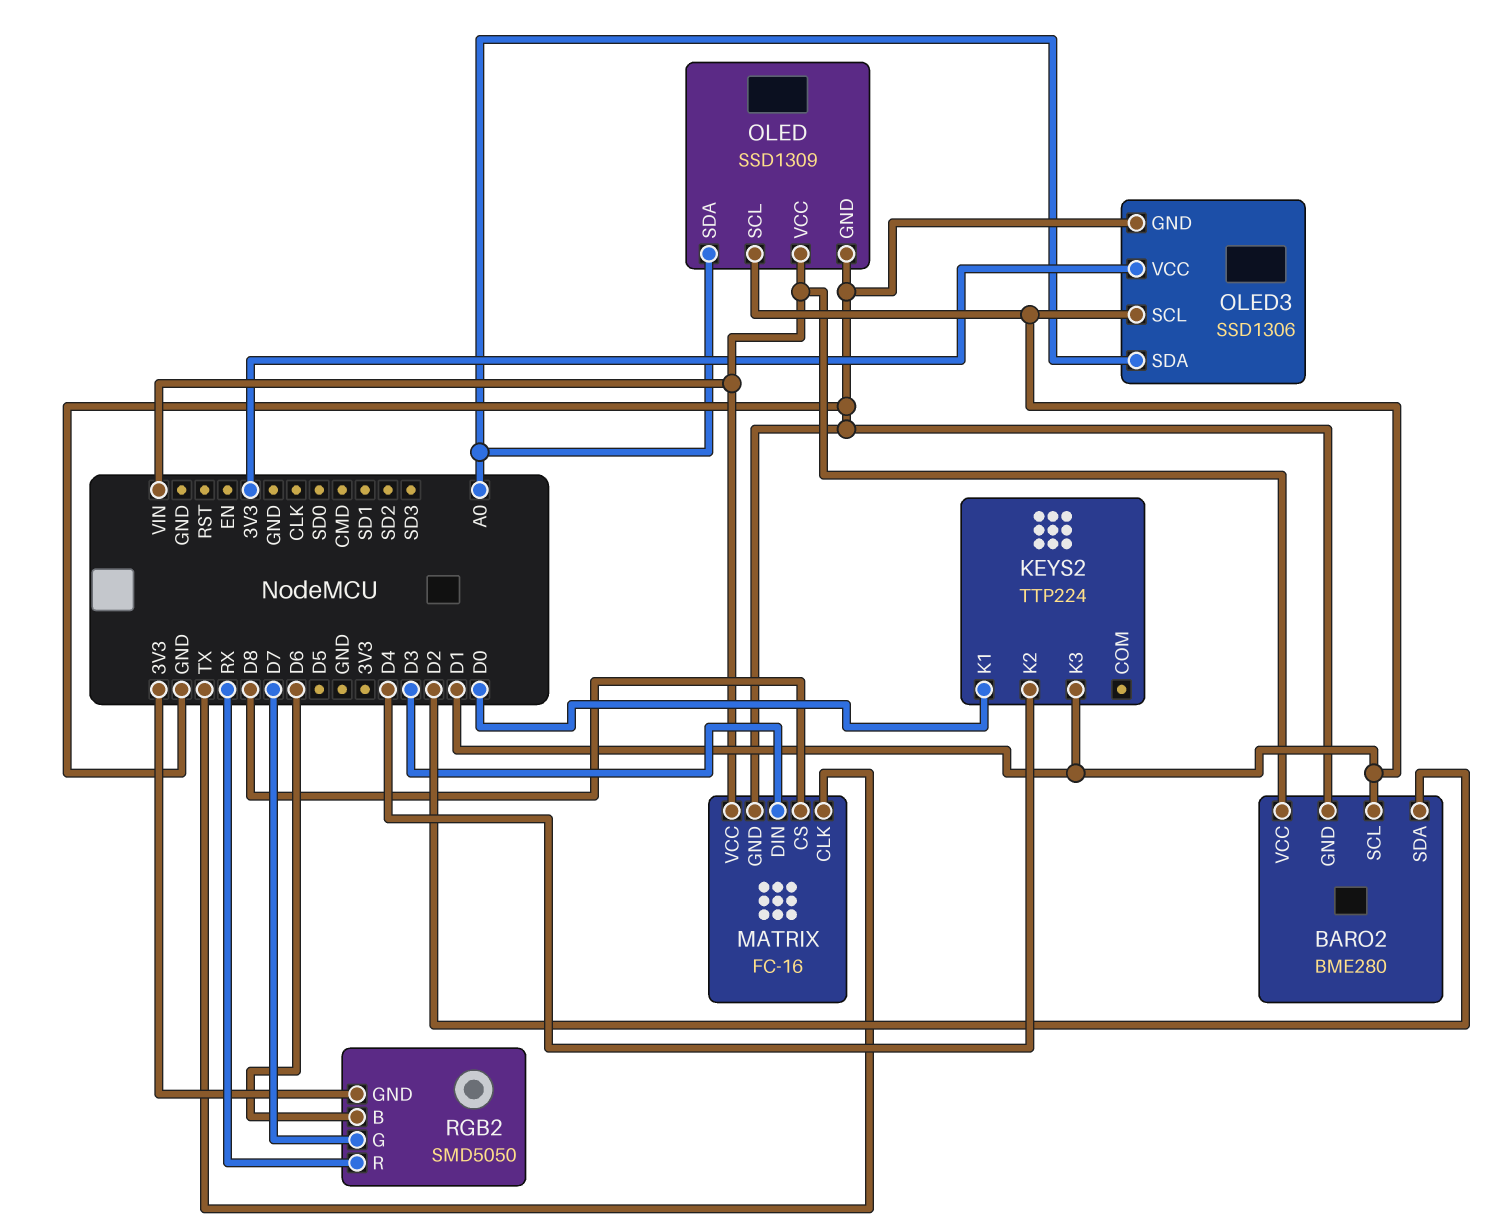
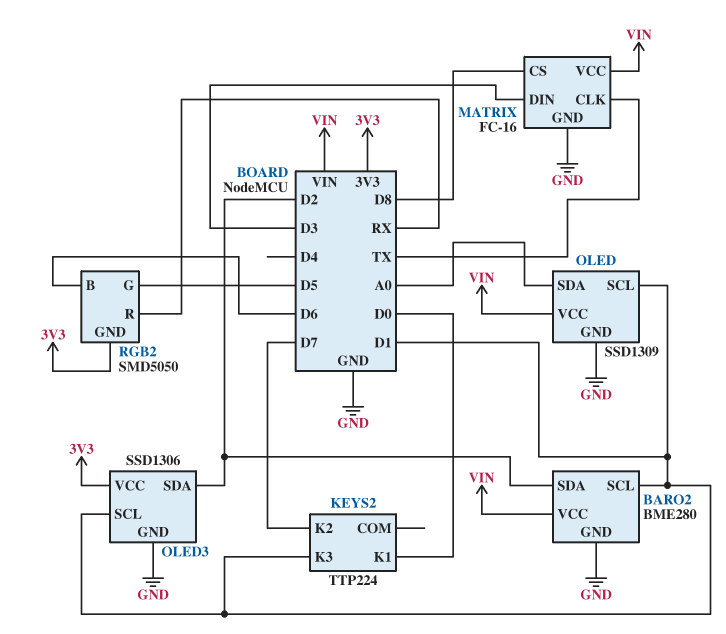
KEYS2 pin K2: D4 -> D7
OLED3 pin SDA: A0 -> D2
RGB2 pin G: D7 -> D5

